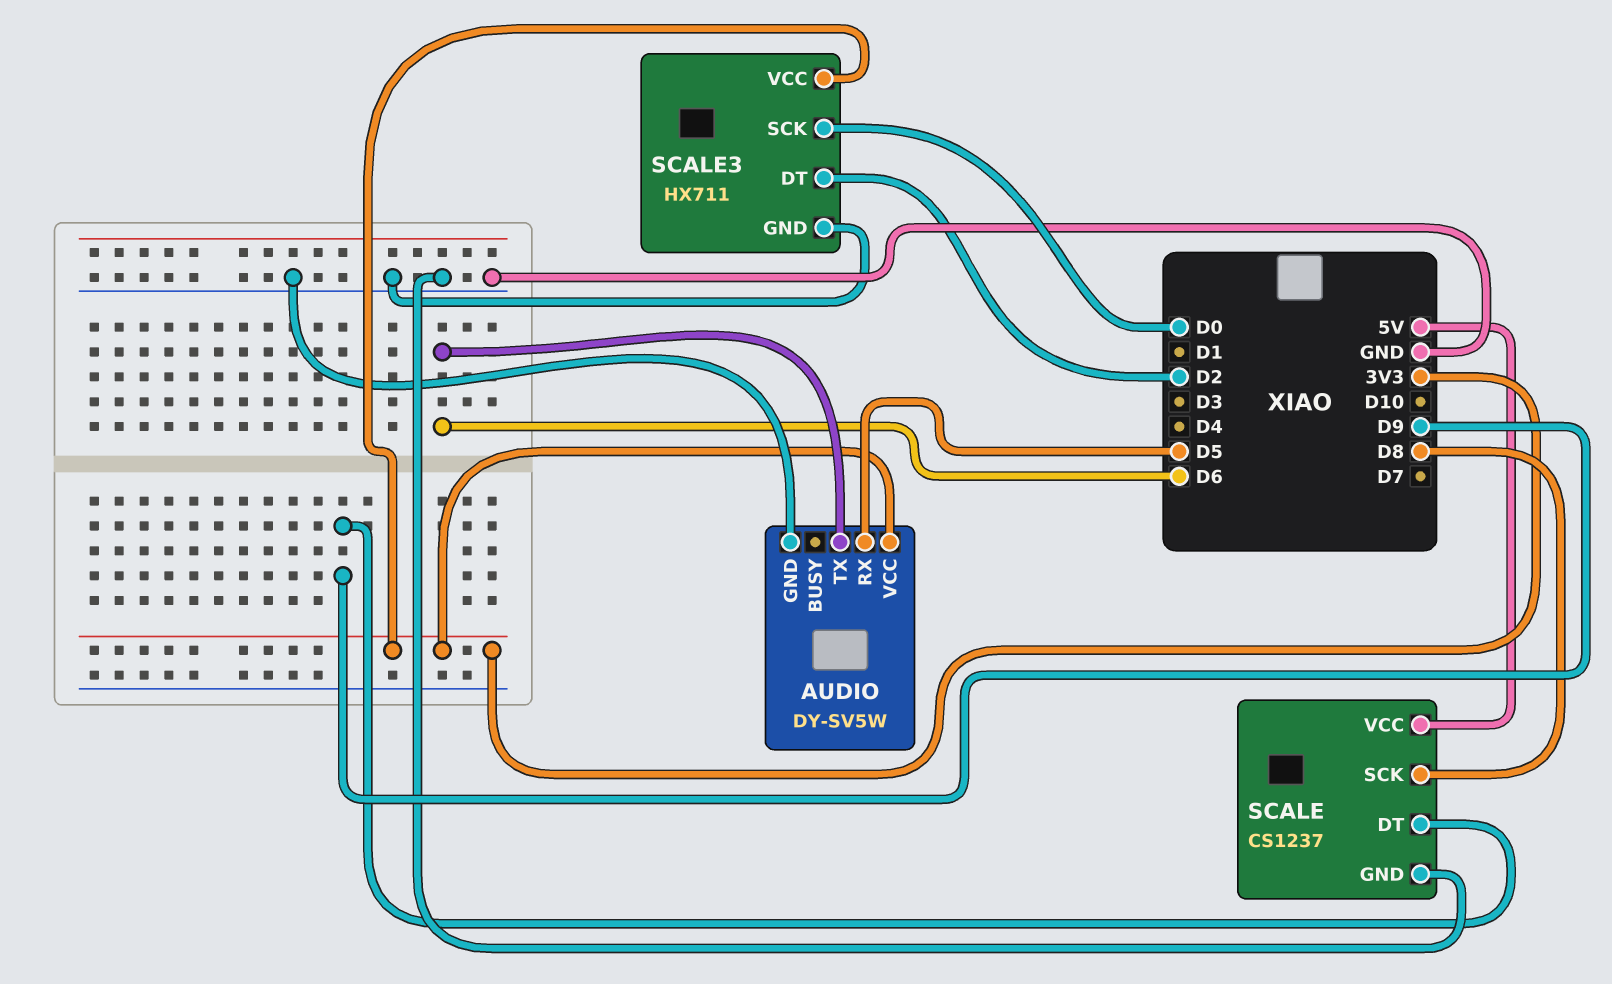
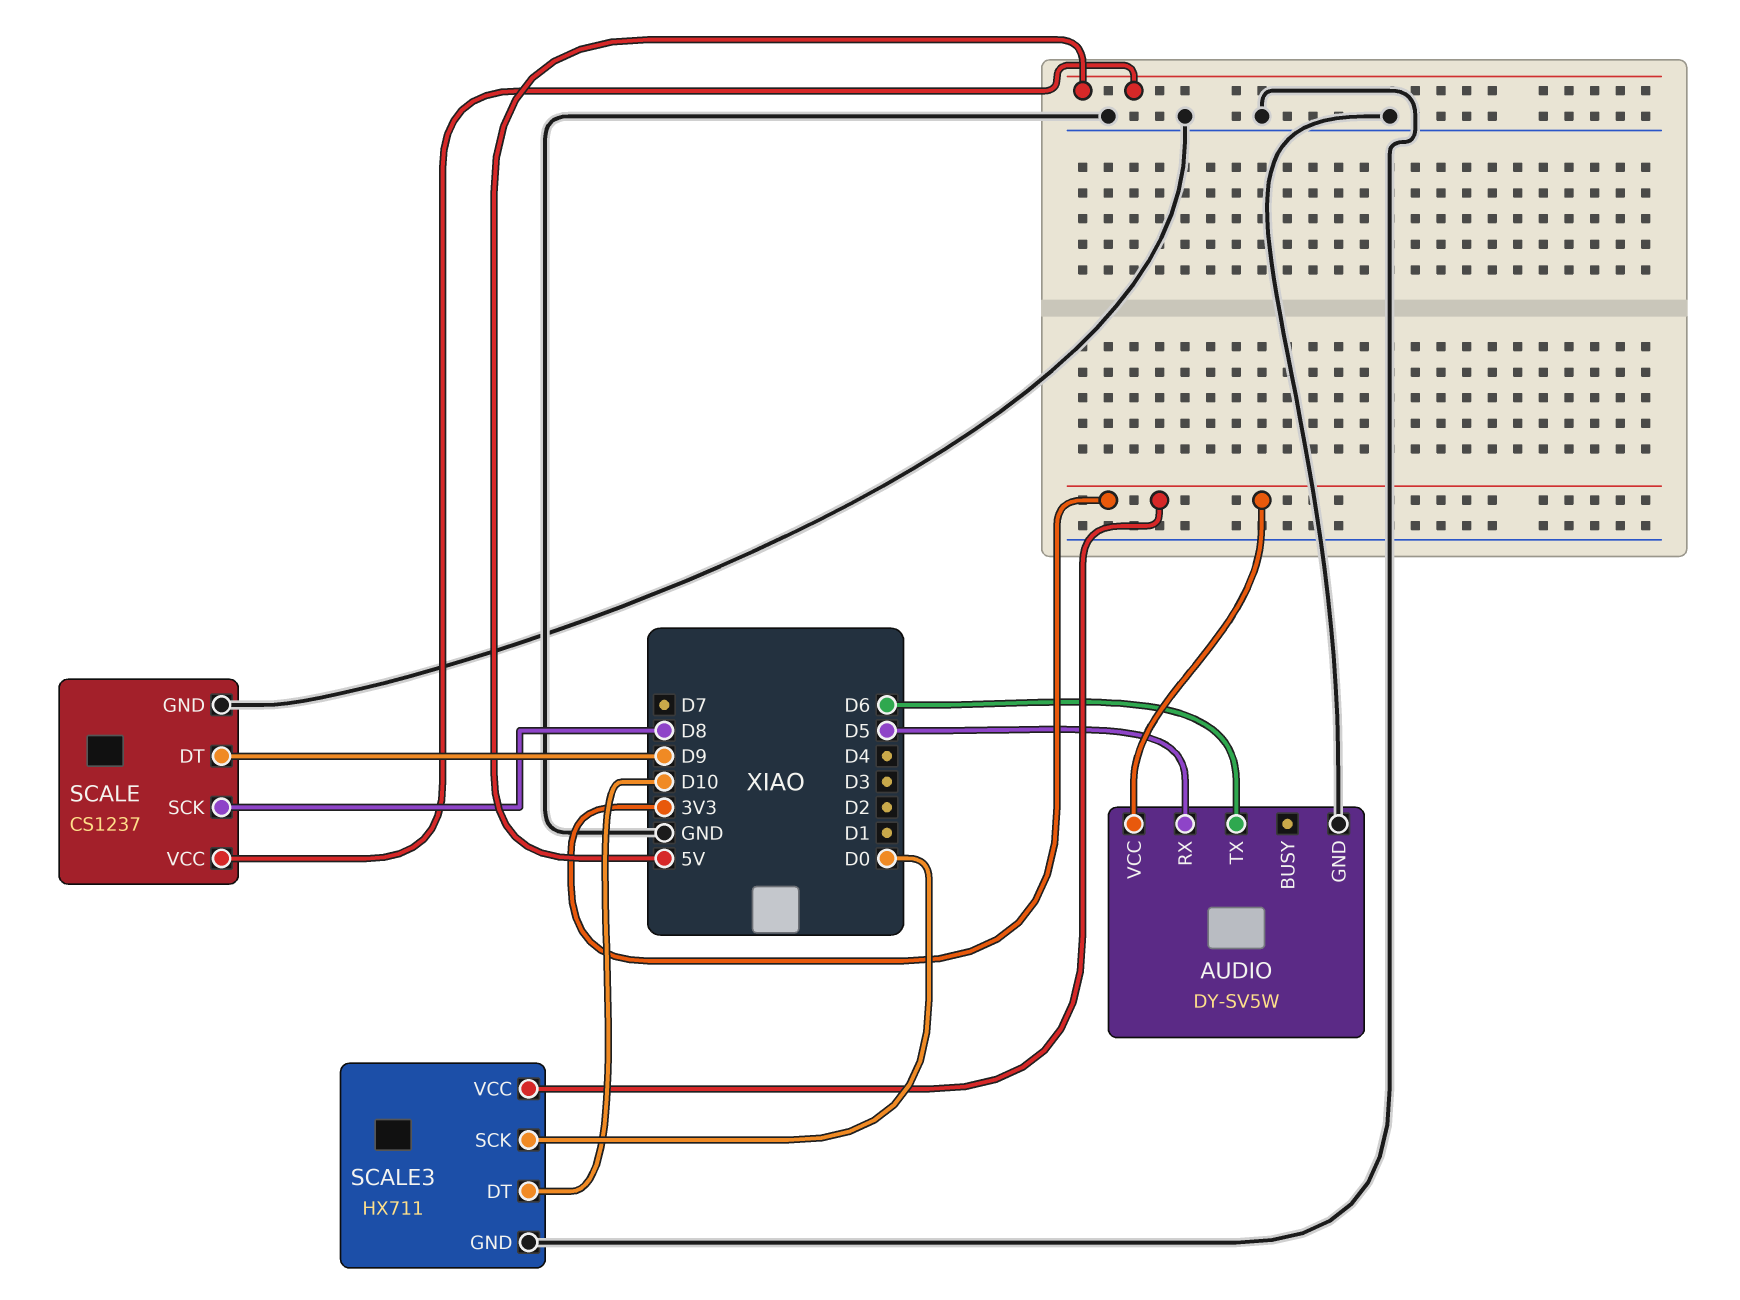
SCALE3 pin DT: D2 -> D10

